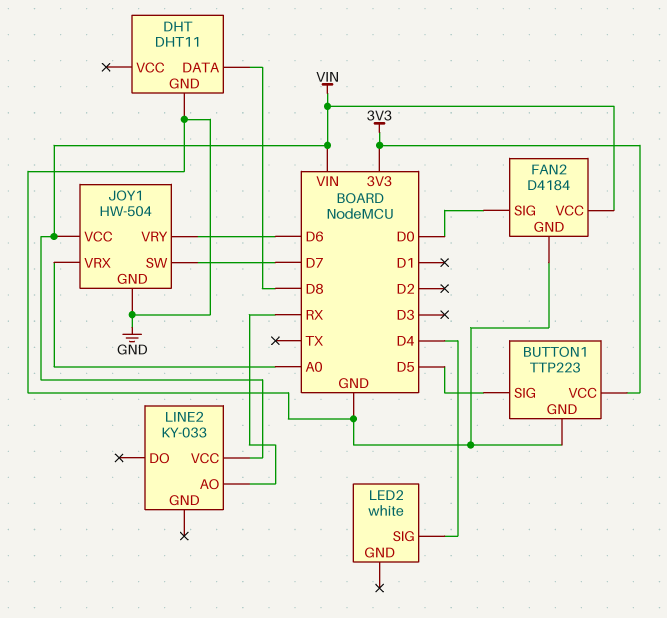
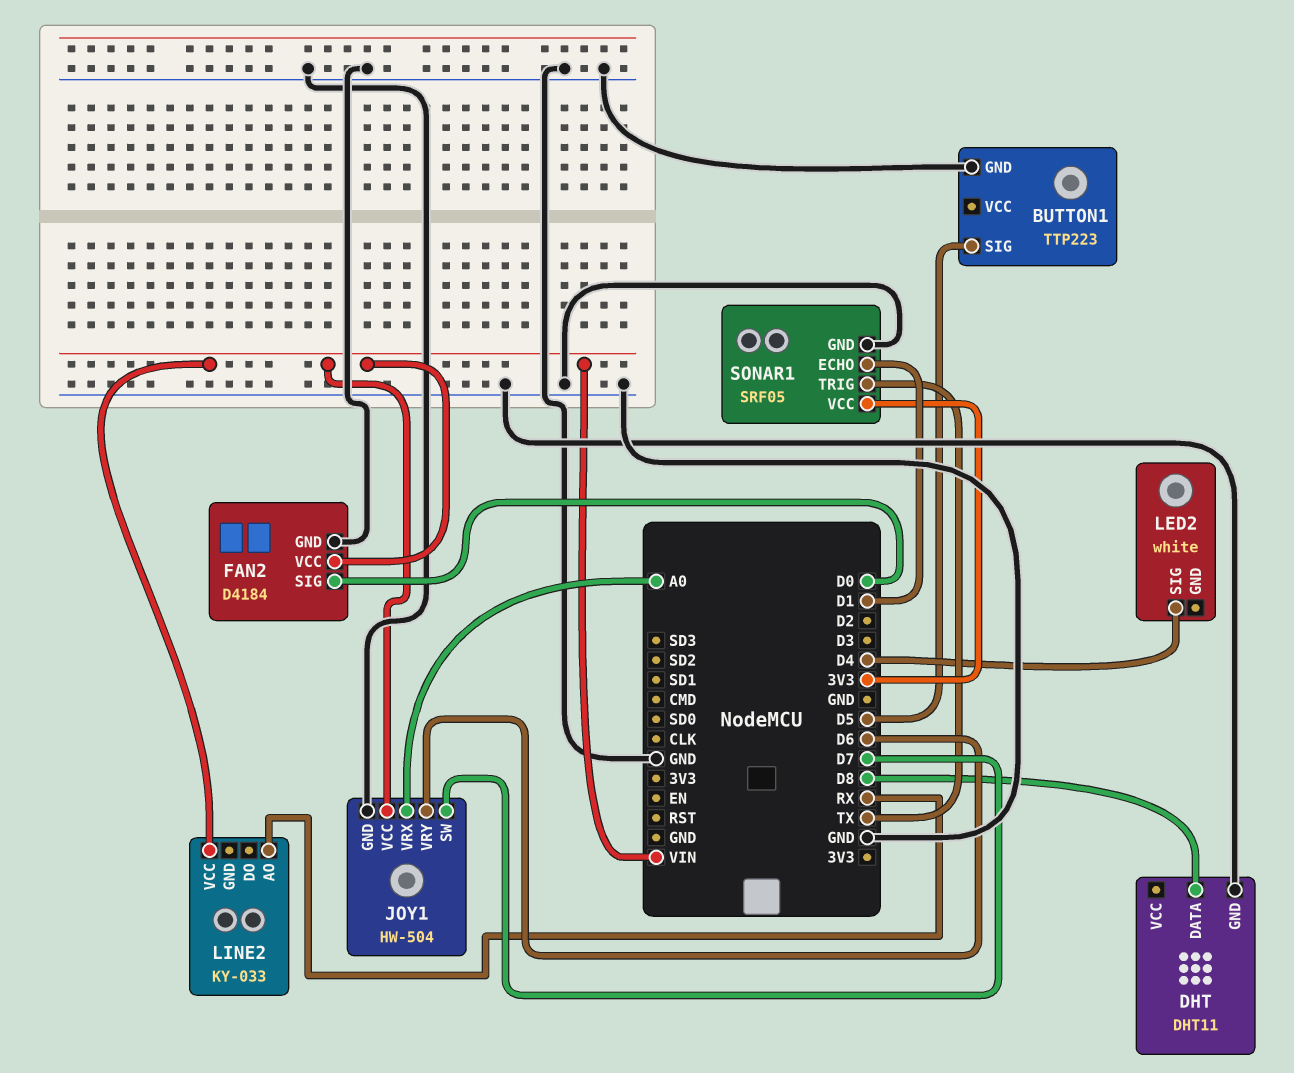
BUTTON1 pin VCC: 3V3 -> none
SONAR1: none -> SRF05
SONAR1 pin ECHO: none -> D1
SONAR1 pin GND: none -> GND
SONAR1 pin TRIG: none -> TX
SONAR1 pin VCC: none -> 3V3

